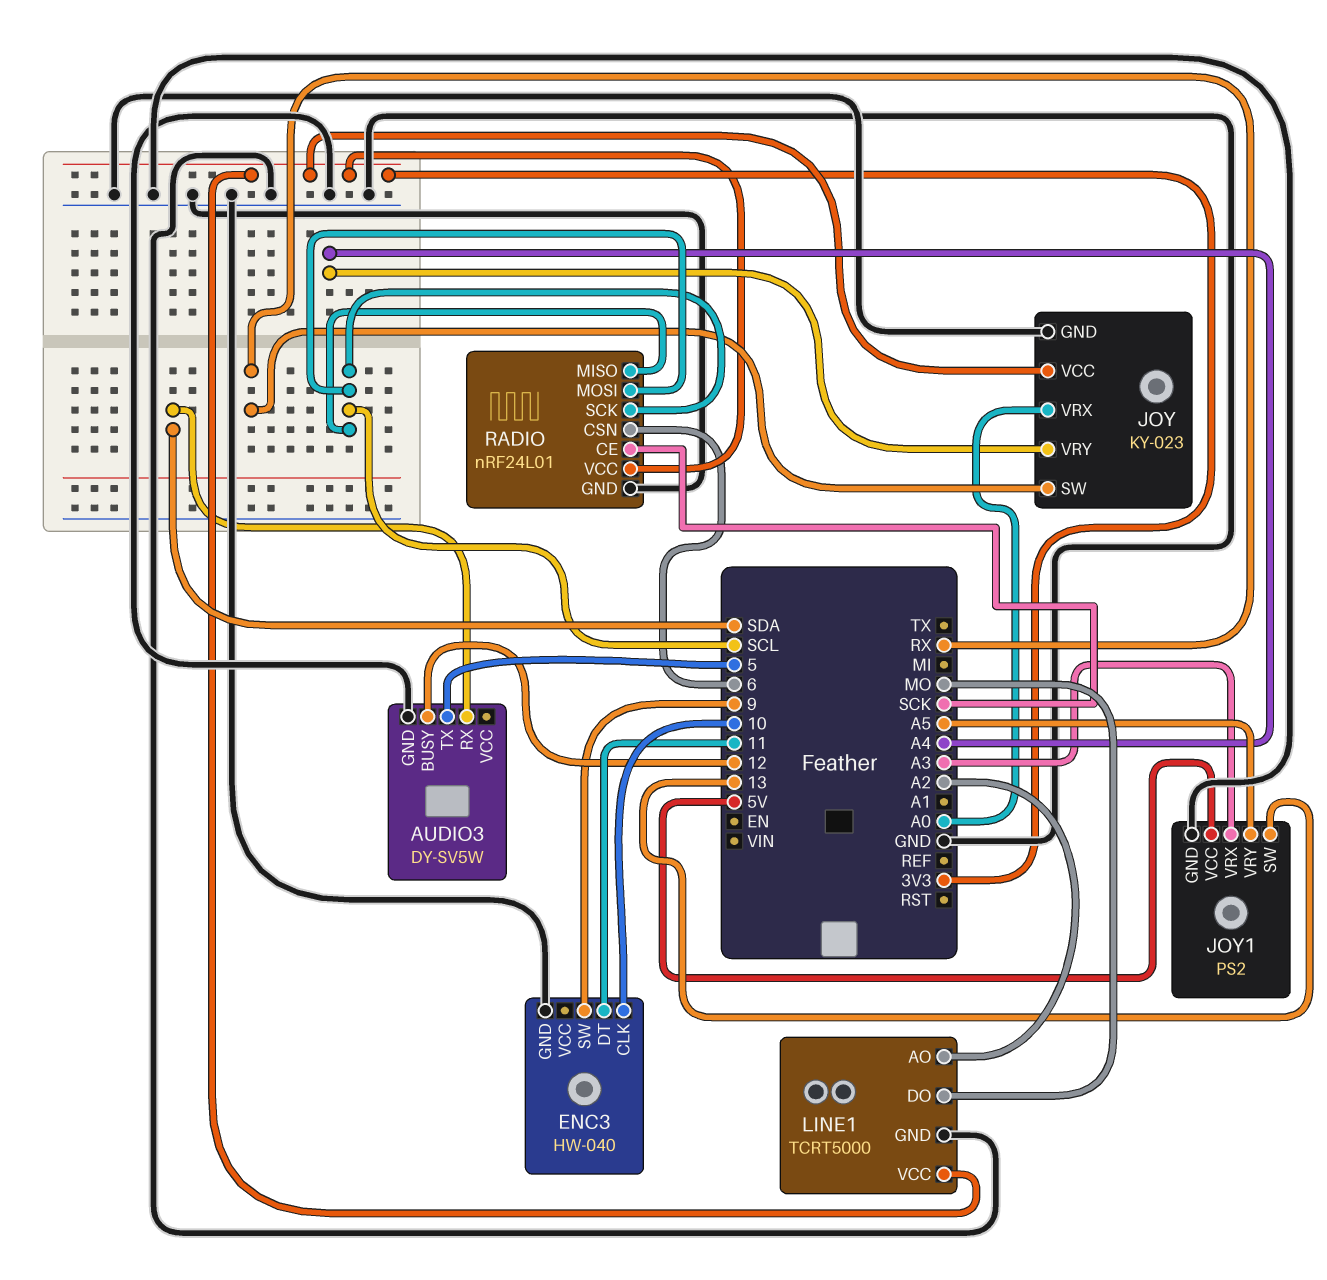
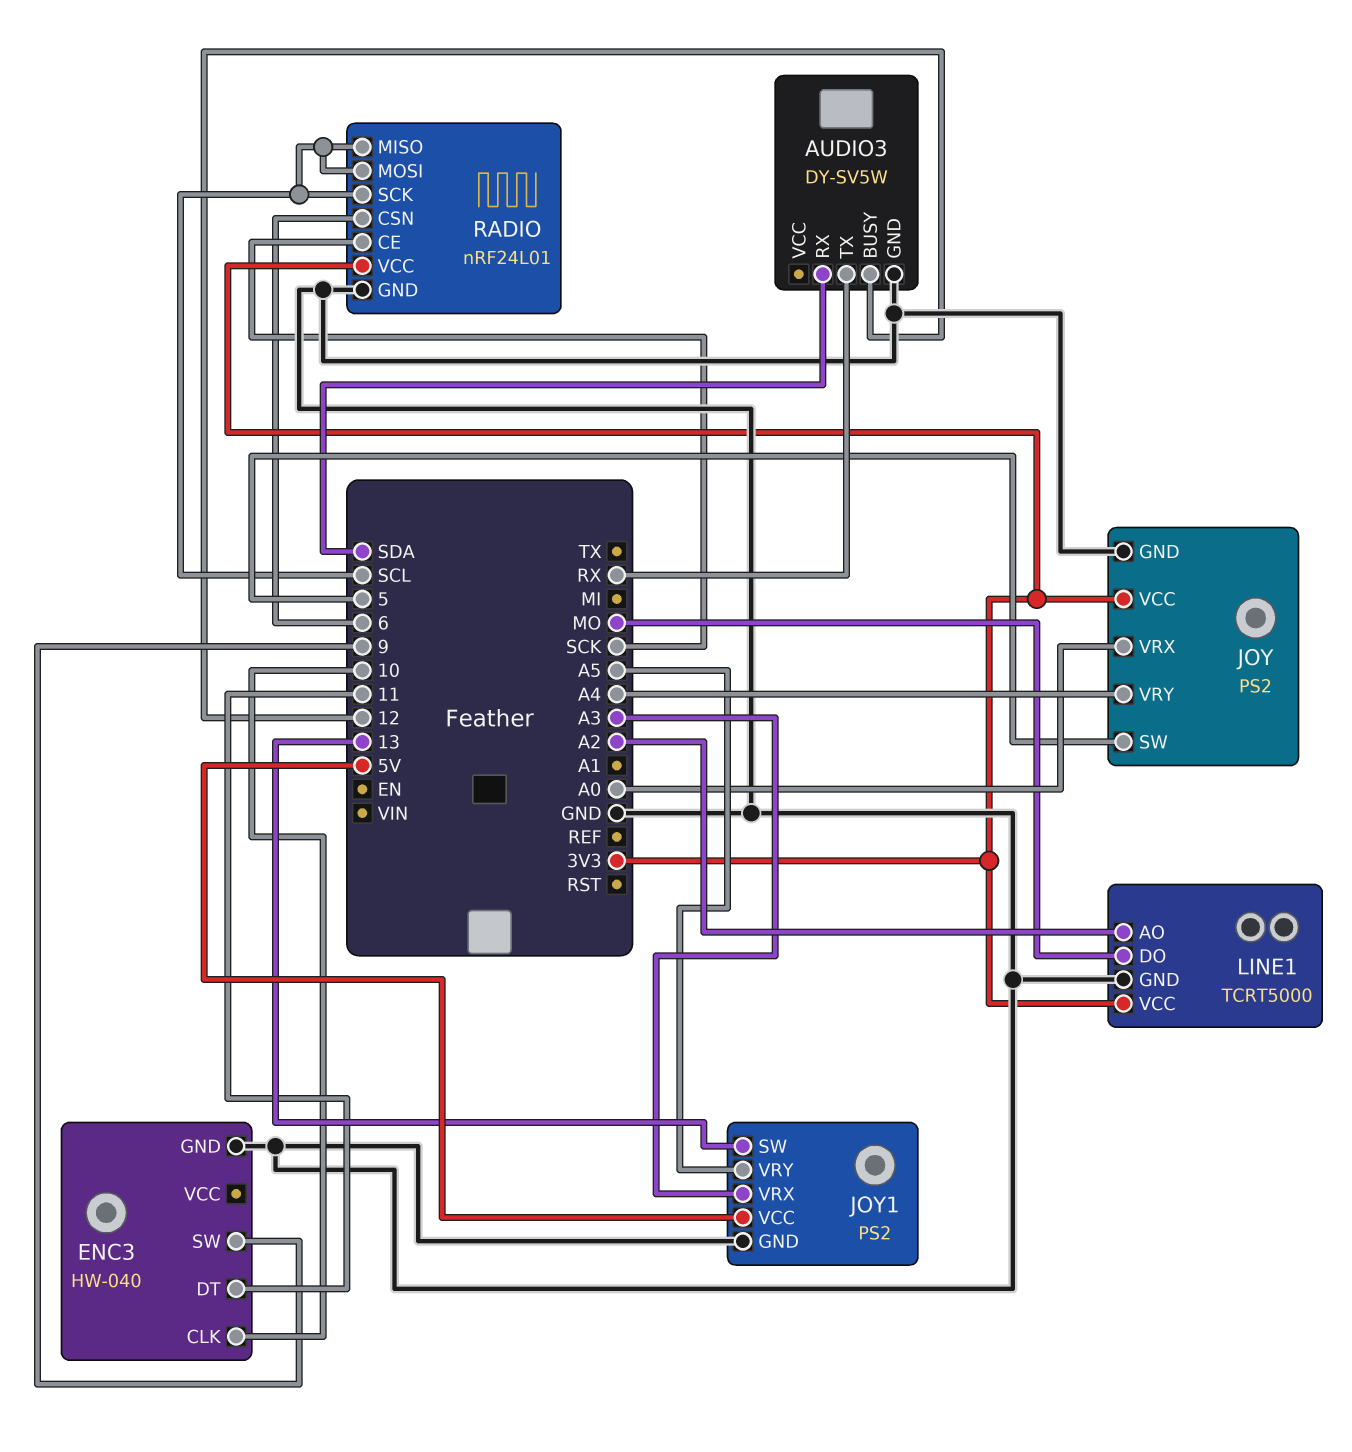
AUDIO3 pin TX: 5 -> RX
JOY: KY-023 -> PS2
JOY pin SW: RX -> 5

